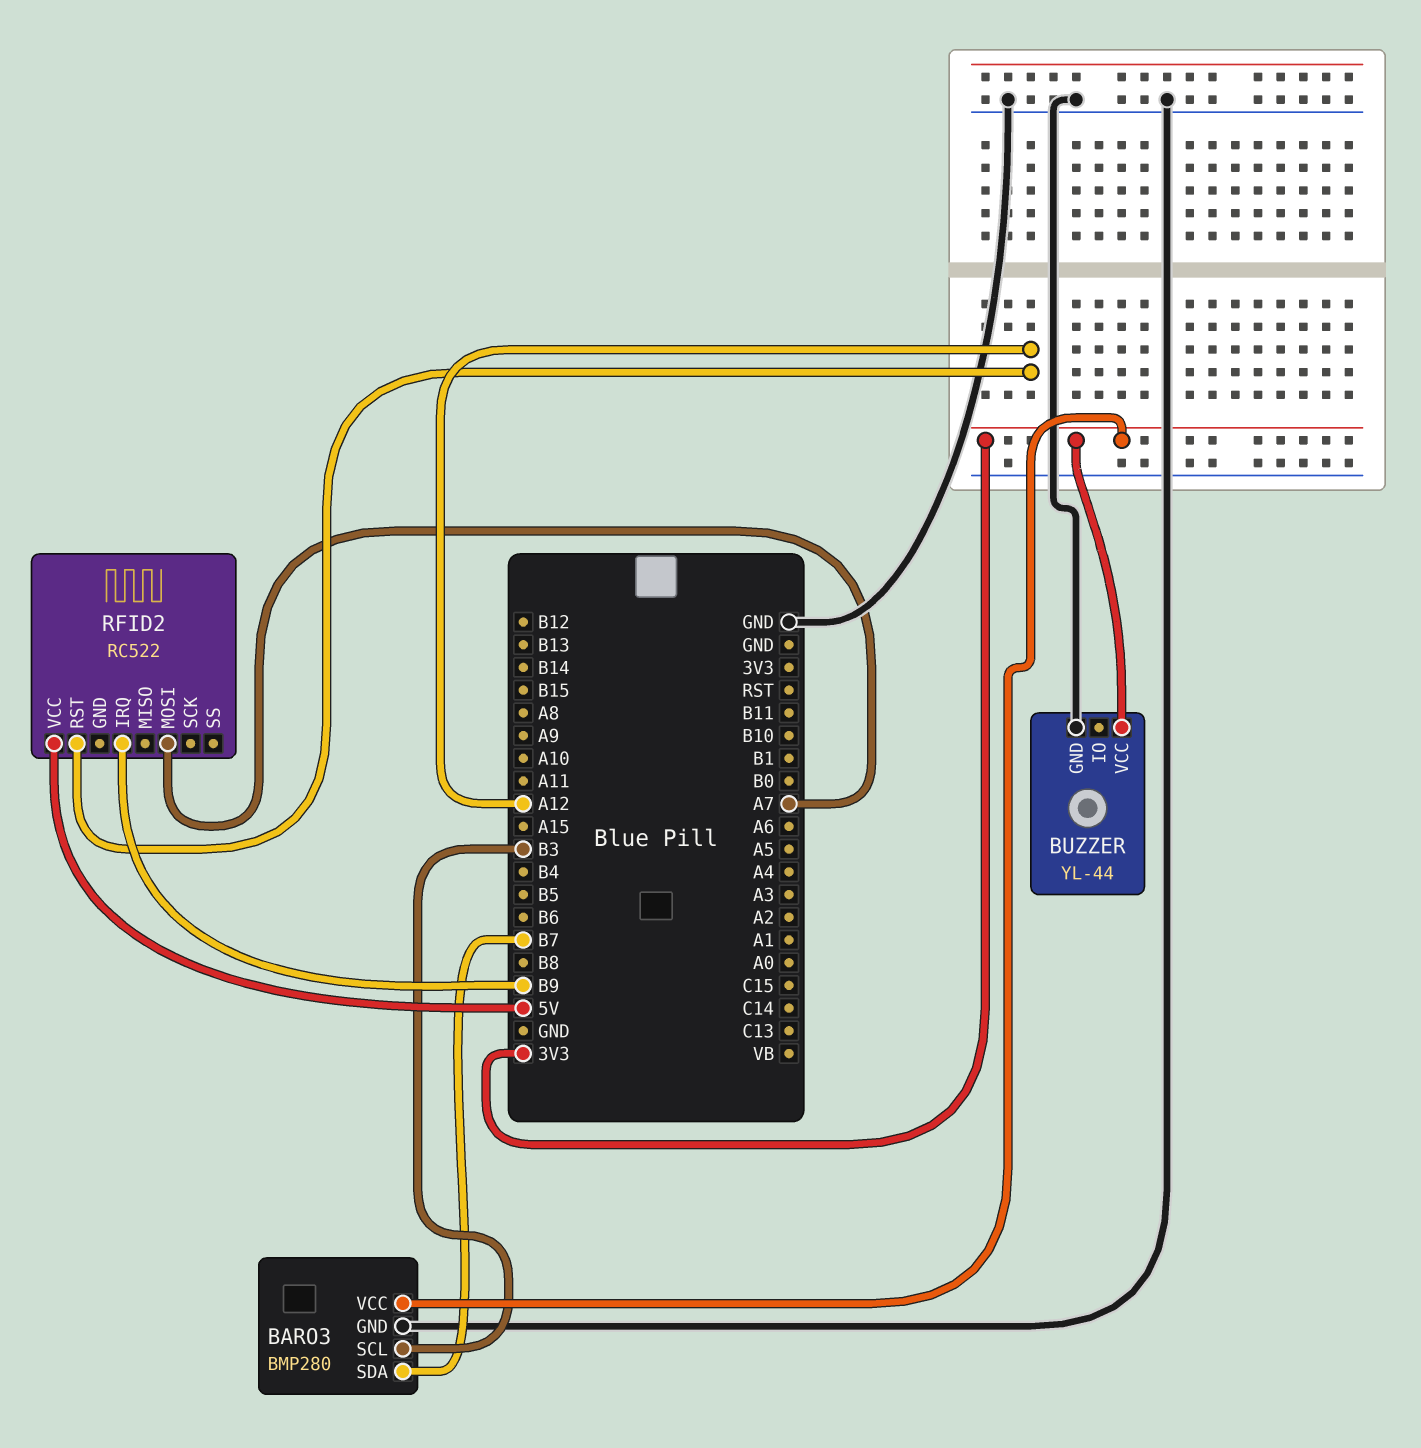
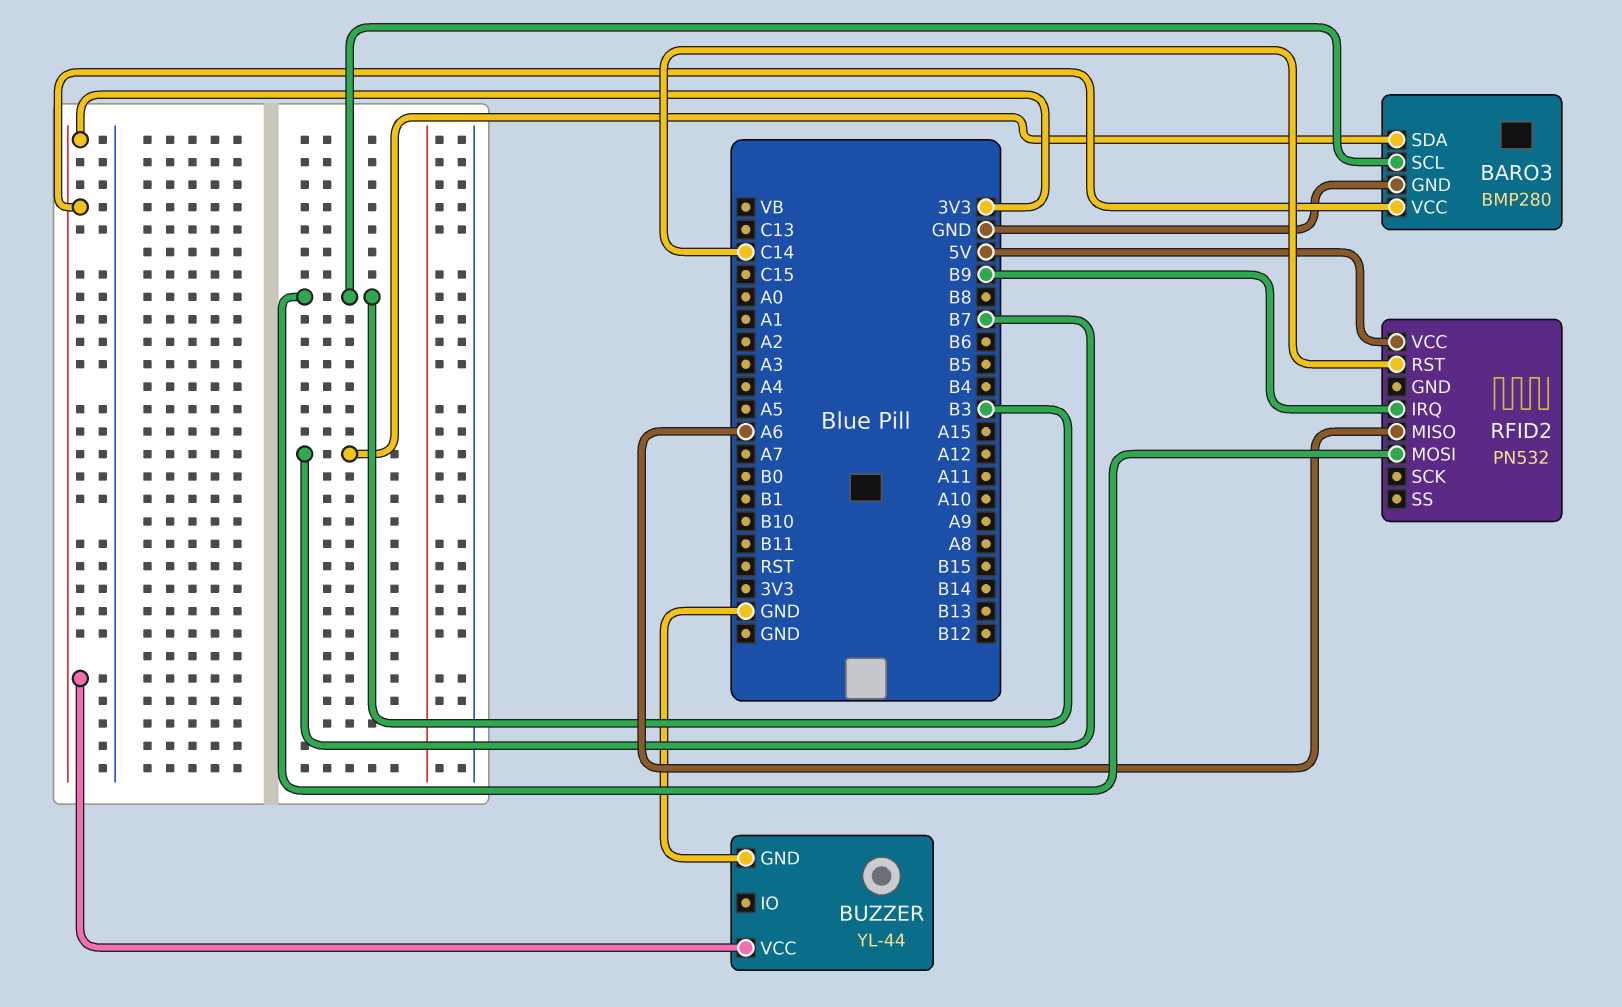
RFID2: RC522 -> PN532
RFID2 pin MISO: none -> A6
RFID2 pin MOSI: A7 -> B3
RFID2 pin RST: A12 -> C14

